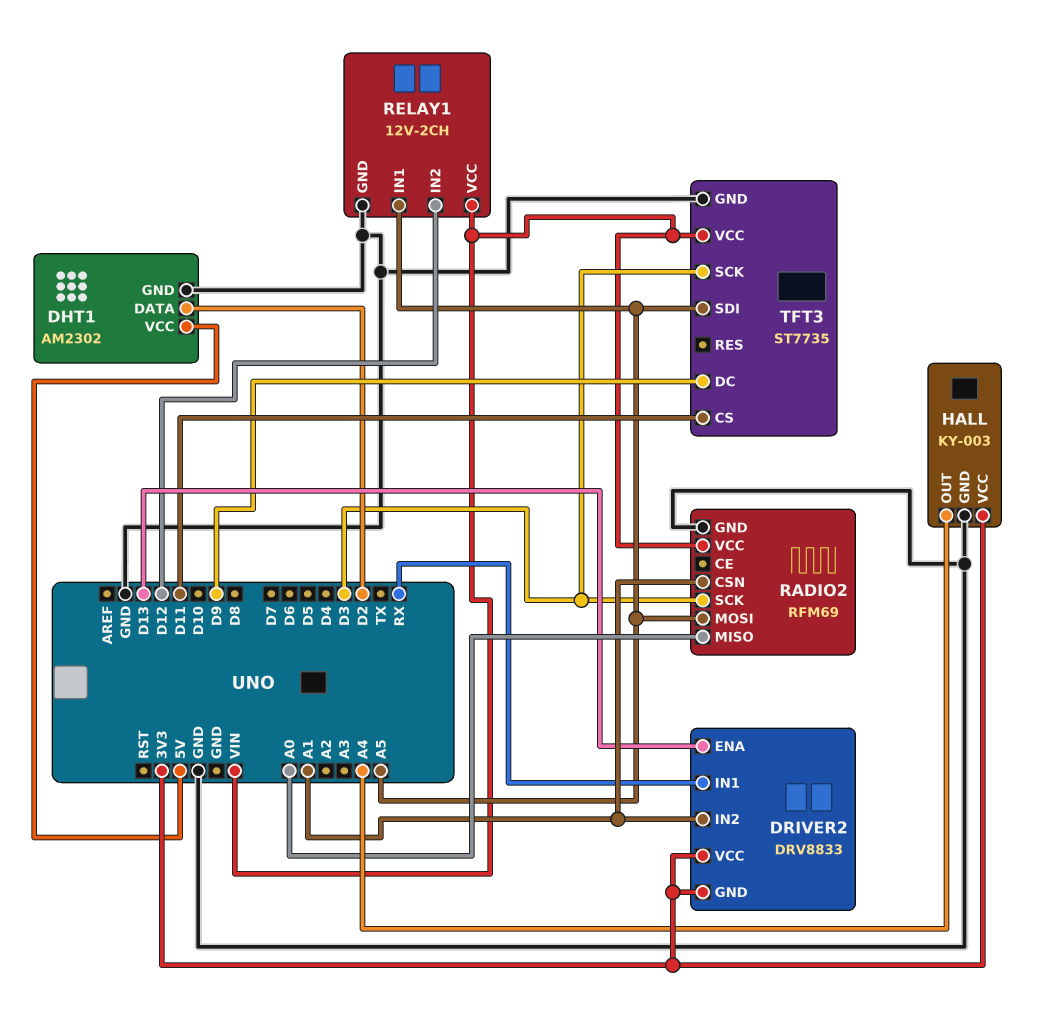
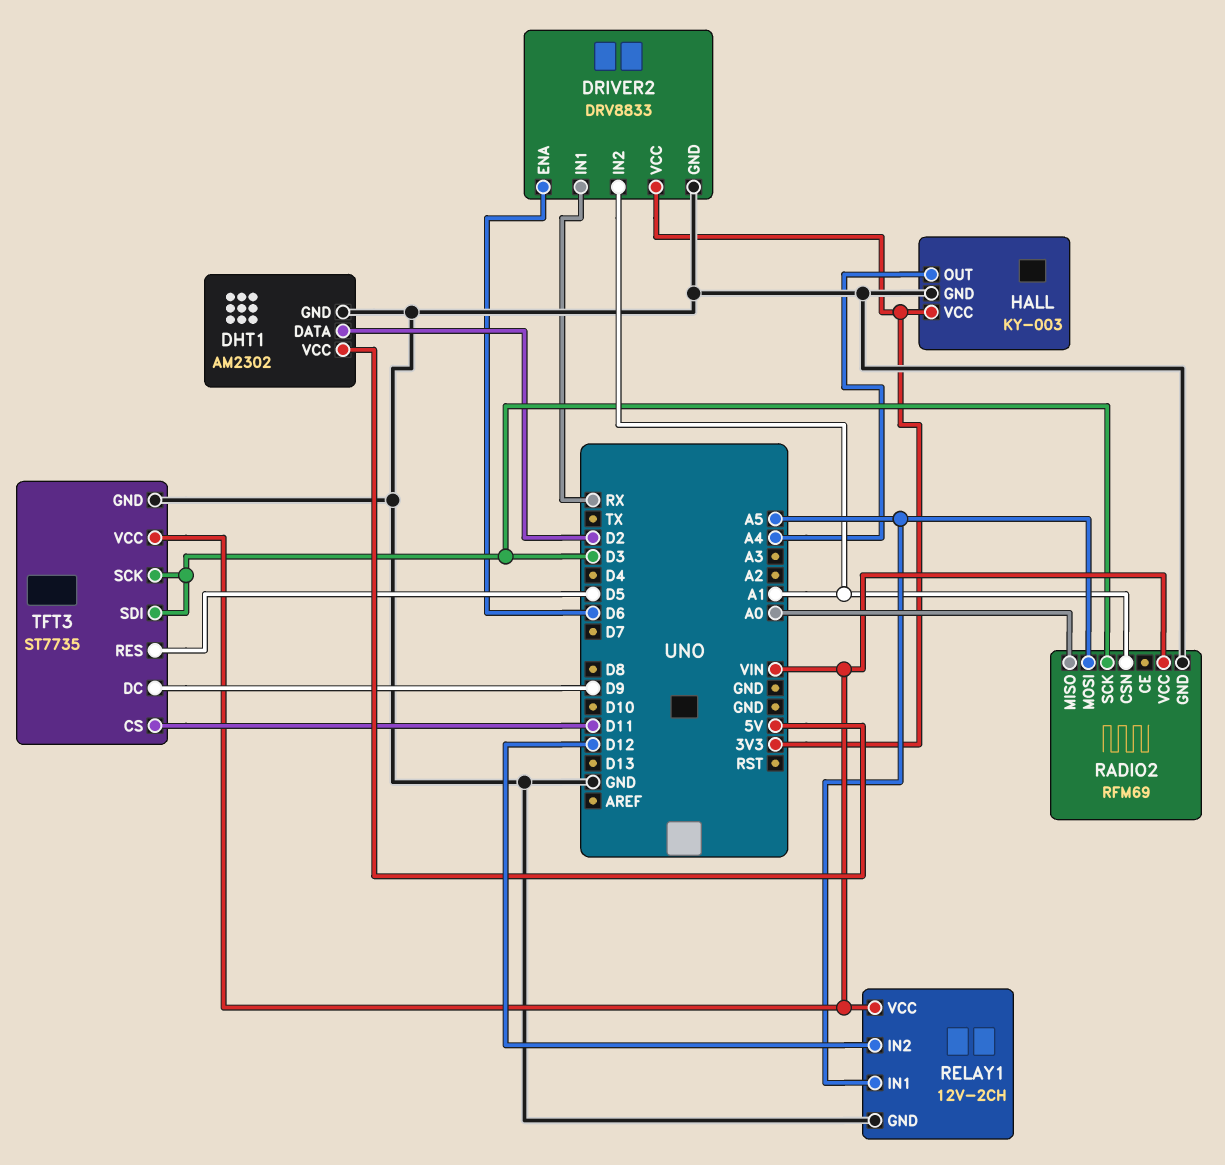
DRIVER2 pin ENA: D13 -> D6
DRIVER2 pin GND: 3V3 -> GND
TFT3 pin RES: none -> D5
TFT3 pin SDI: A5 -> D3

